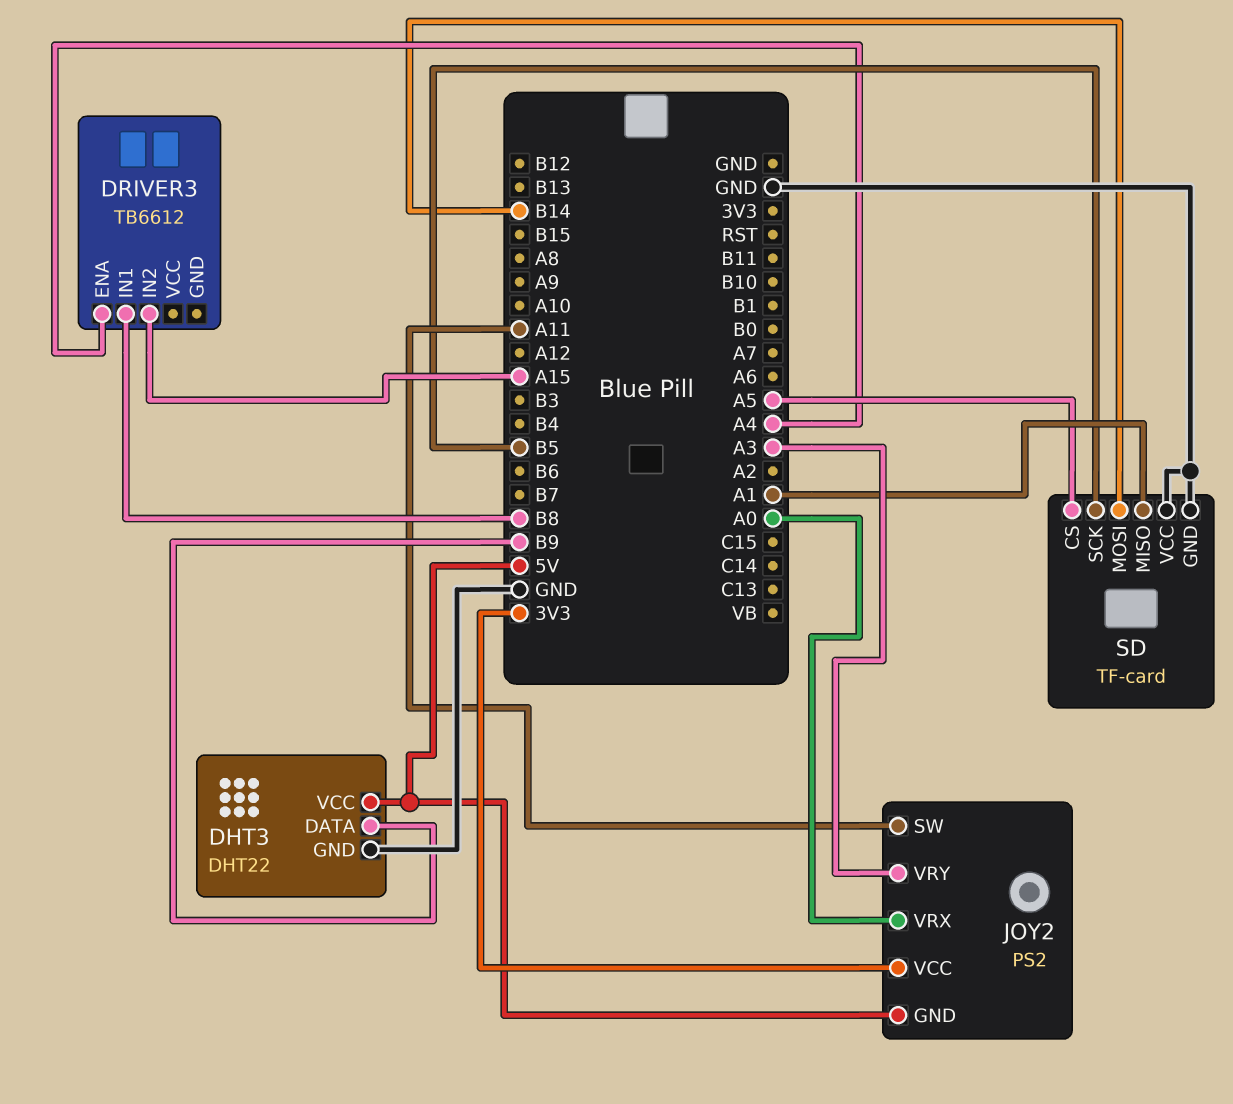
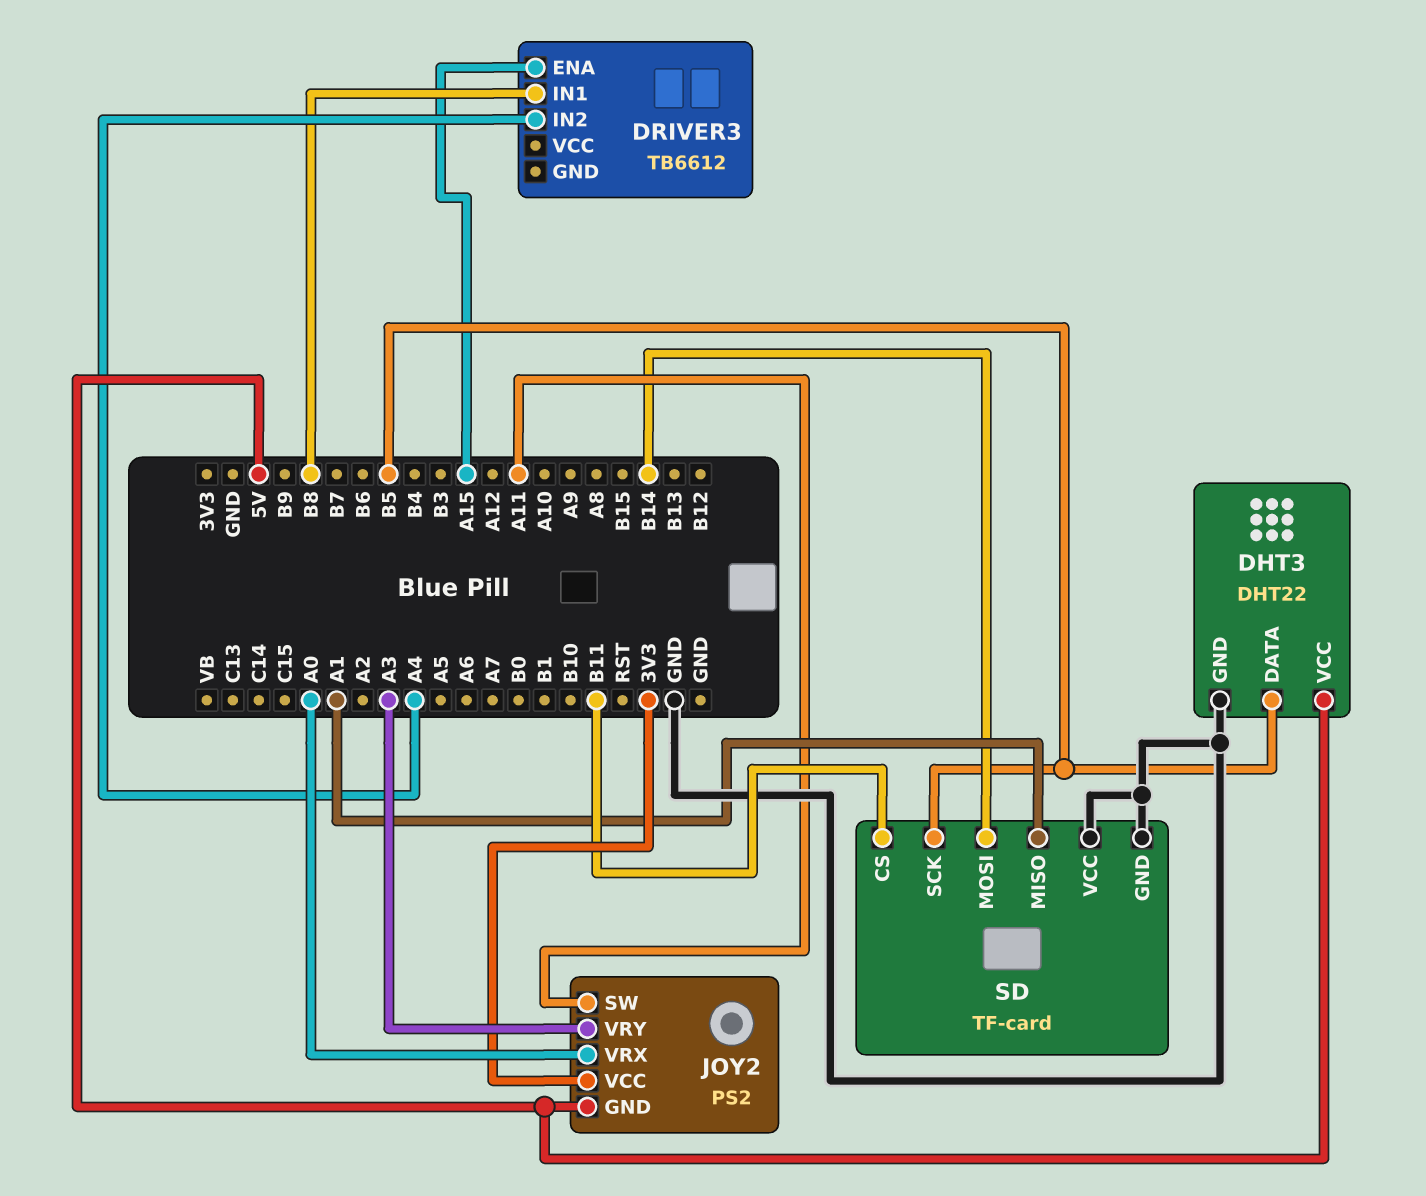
DHT3 pin DATA: B9 -> B5
DRIVER3 pin ENA: A4 -> A15
DRIVER3 pin IN2: A15 -> A4
SD pin CS: A5 -> B11

